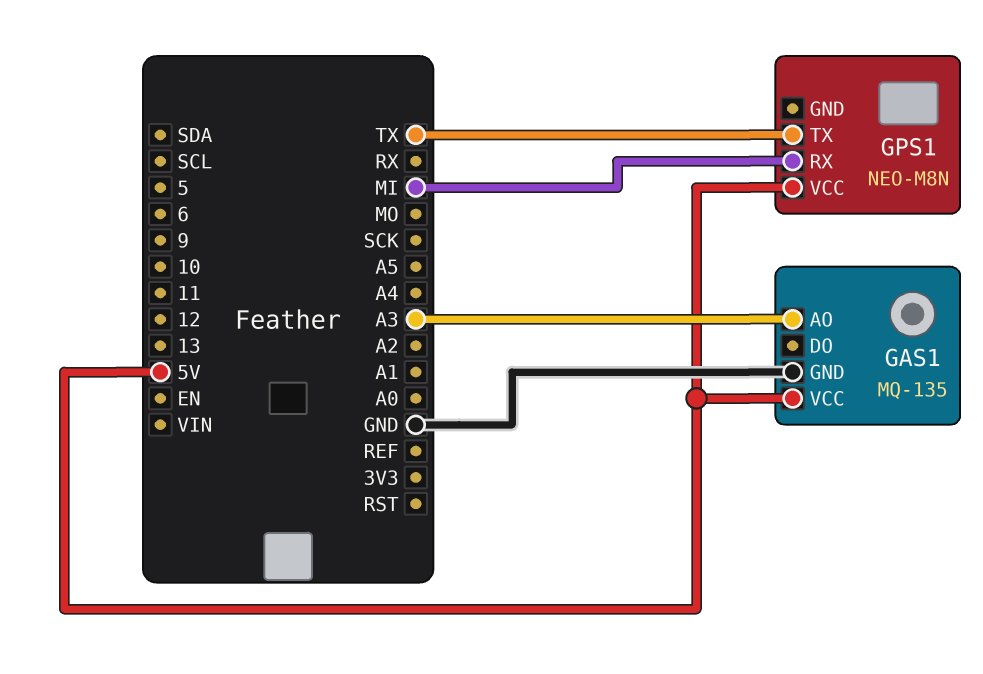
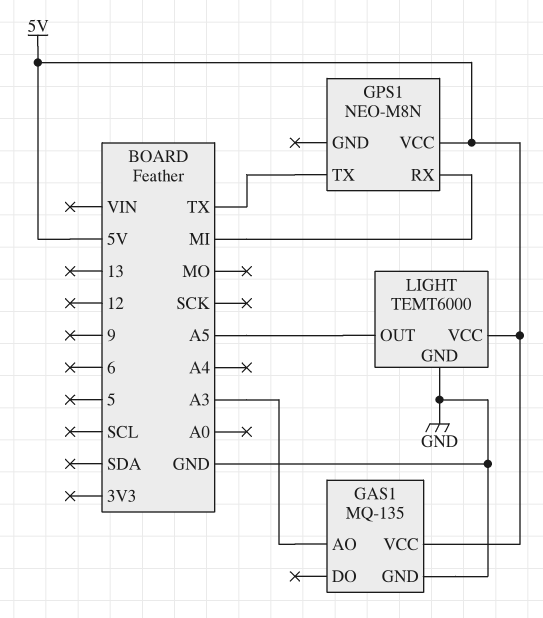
LIGHT: none -> TEMT6000
LIGHT pin GND: none -> GND
LIGHT pin OUT: none -> A5
LIGHT pin VCC: none -> 5V

